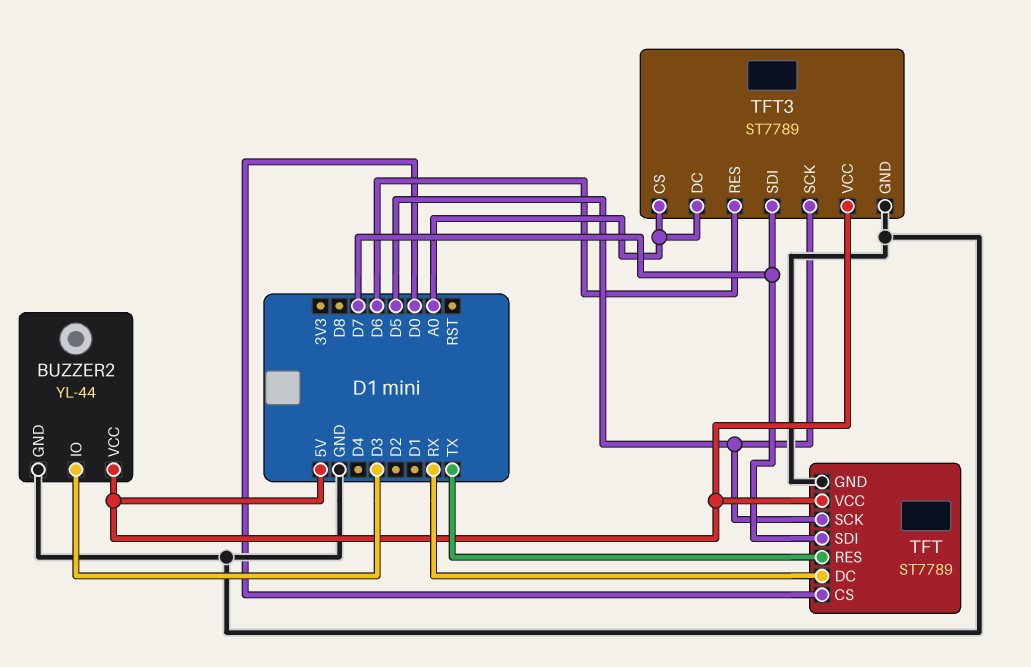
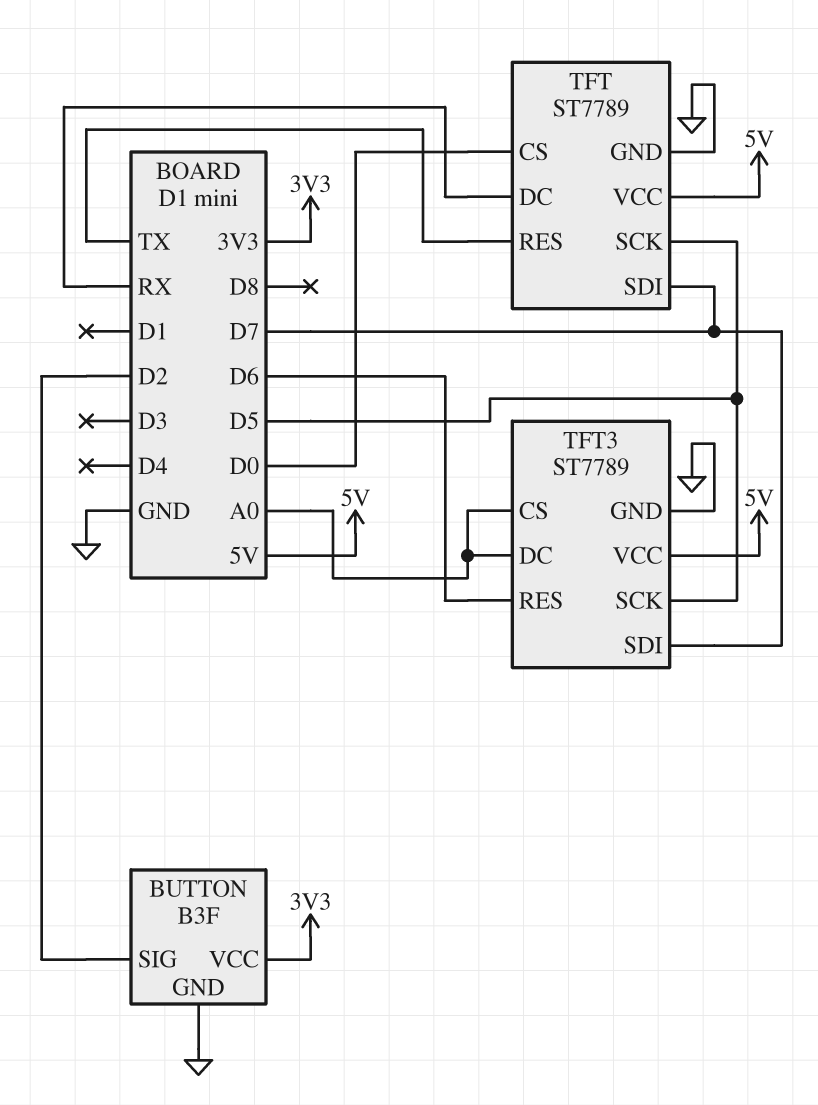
BUTTON: none -> B3F
BUTTON pin GND: none -> GND
BUTTON pin SIG: none -> D2
BUTTON pin VCC: none -> 3V3
BUZZER2: YL-44 -> none
BUZZER2 pin GND: GND -> none
BUZZER2 pin IO: D3 -> none
BUZZER2 pin VCC: 5V -> none

